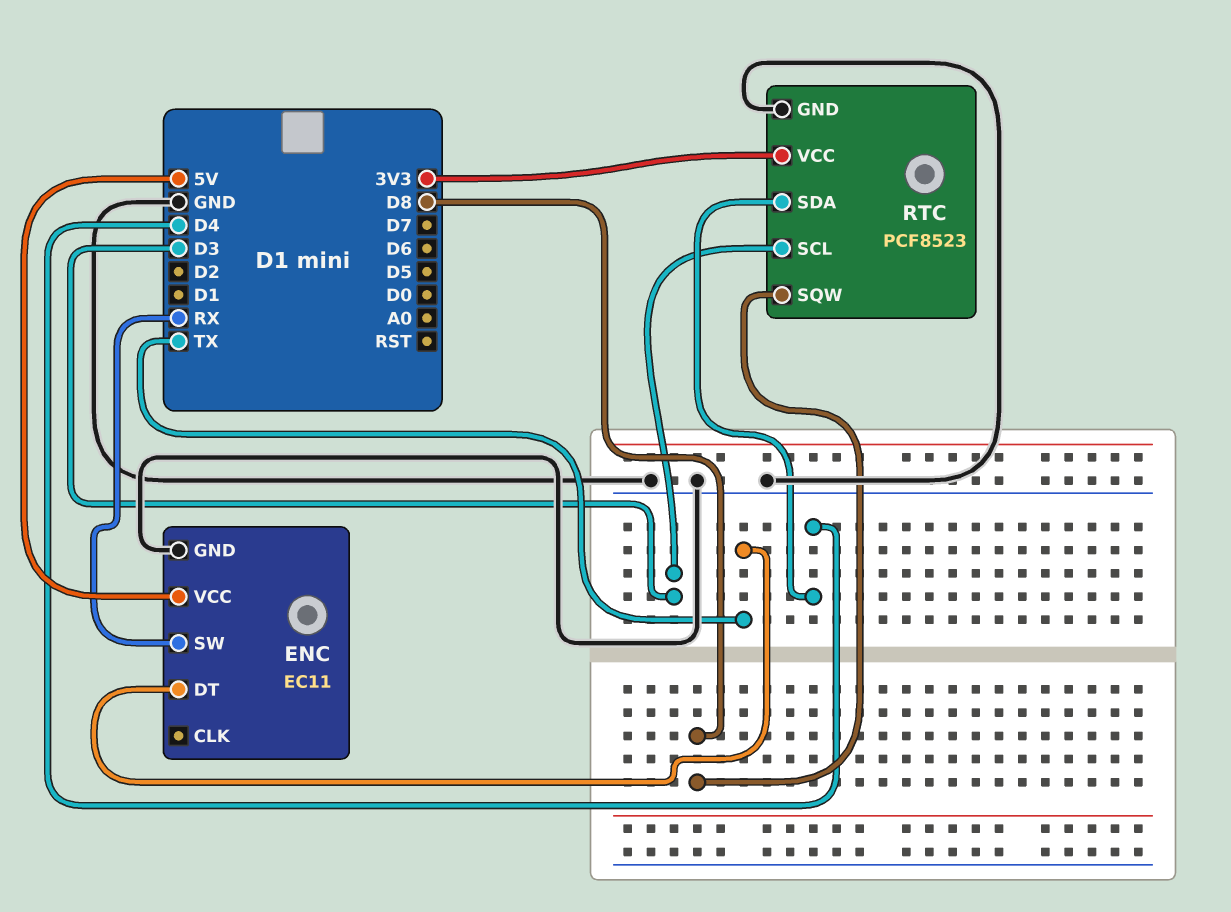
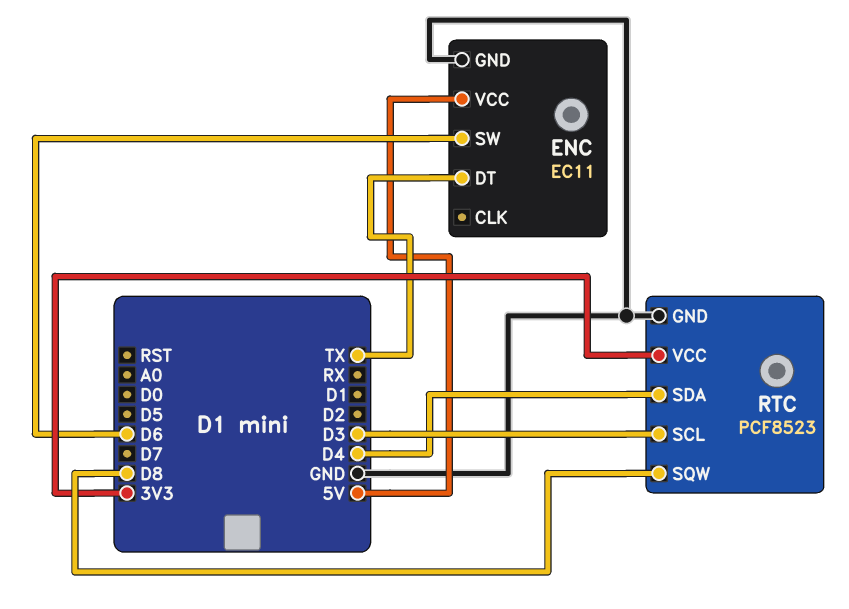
ENC pin SW: RX -> D6

